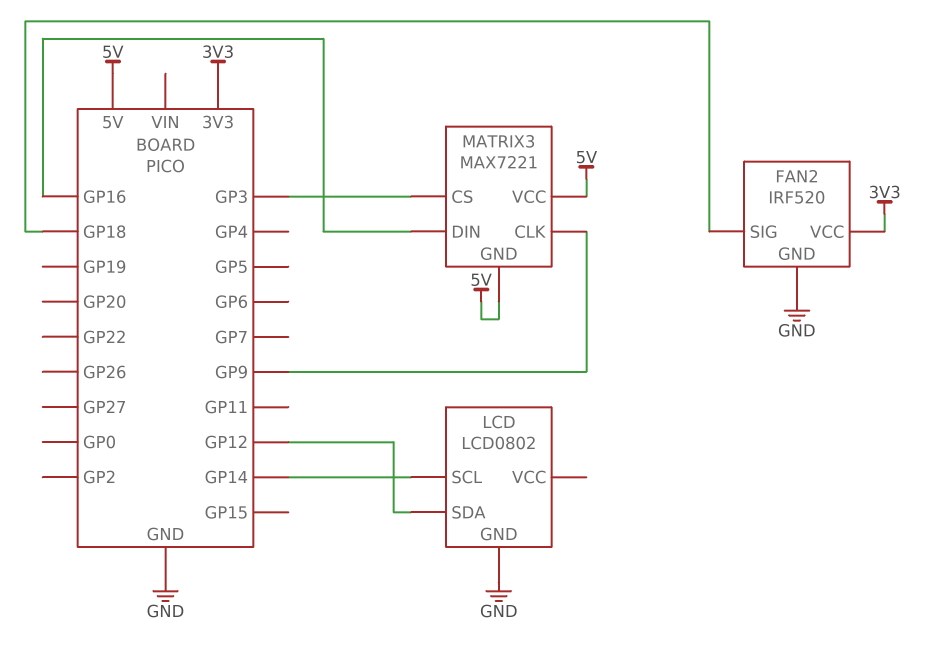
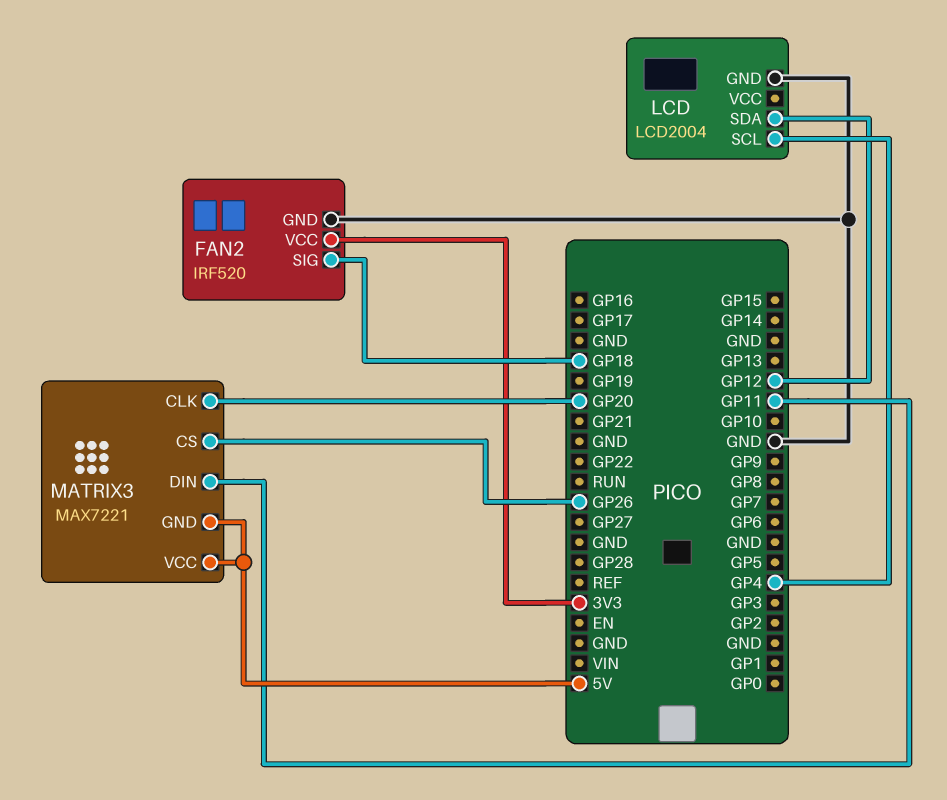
LCD: LCD0802 -> LCD2004
LCD pin SCL: GP14 -> GP4
MATRIX3 pin CLK: GP9 -> GP20
MATRIX3 pin CS: GP3 -> GP26
MATRIX3 pin DIN: GP16 -> GP11

